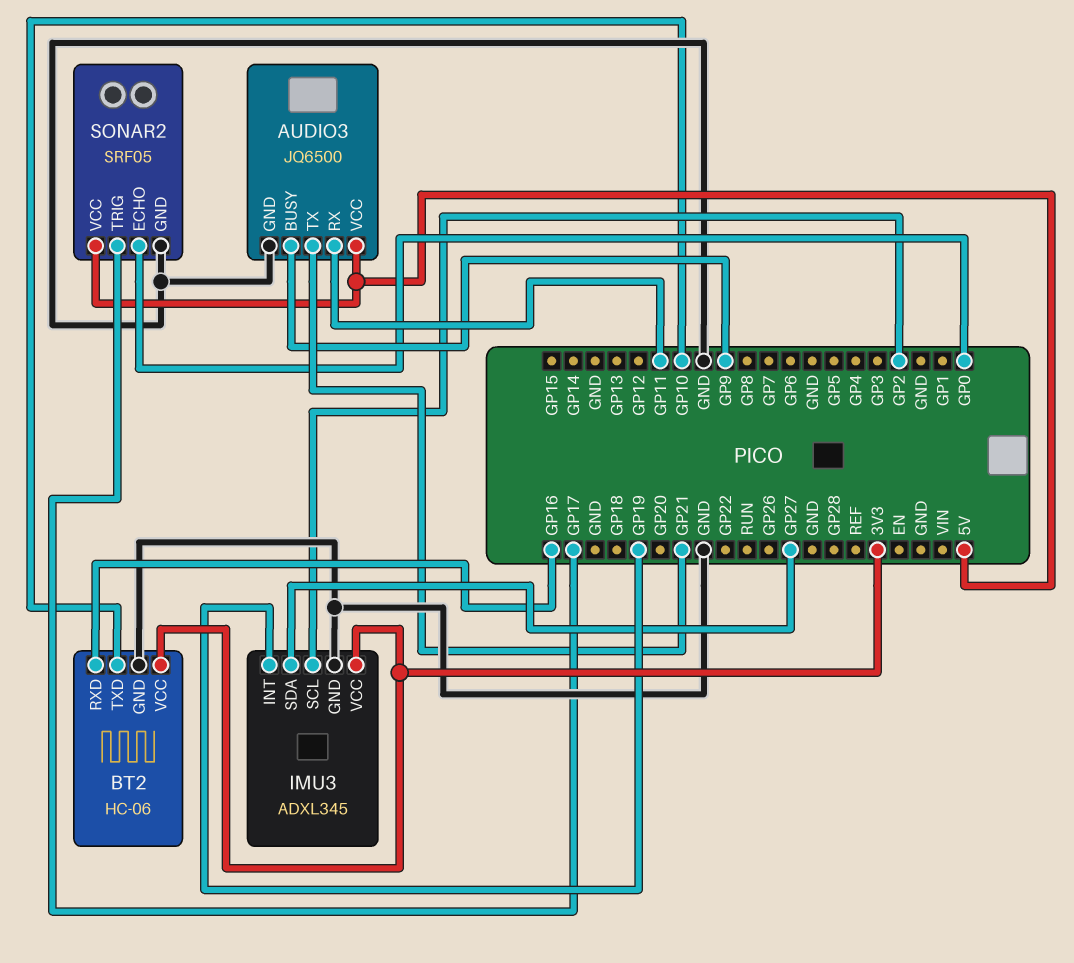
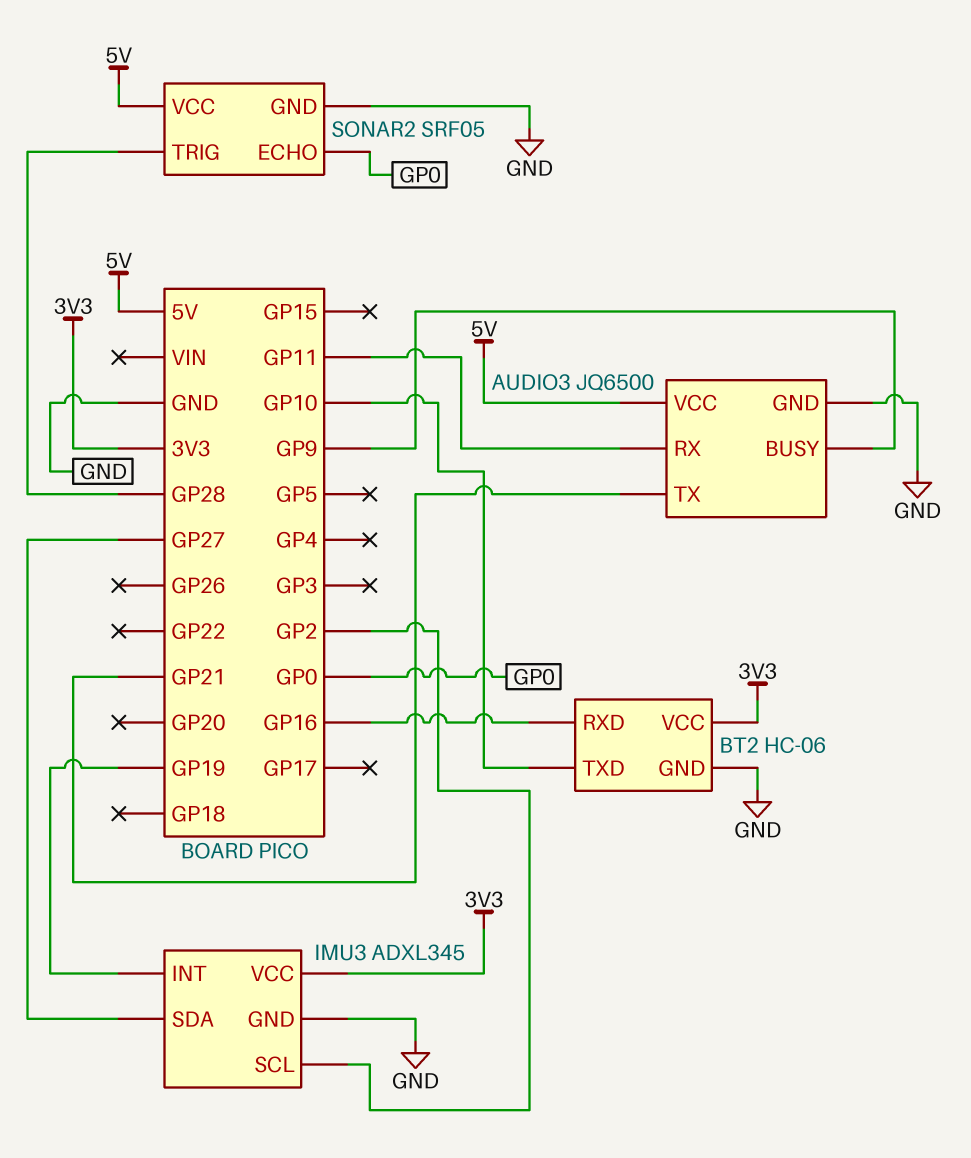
SONAR2 pin TRIG: GP17 -> GP28

